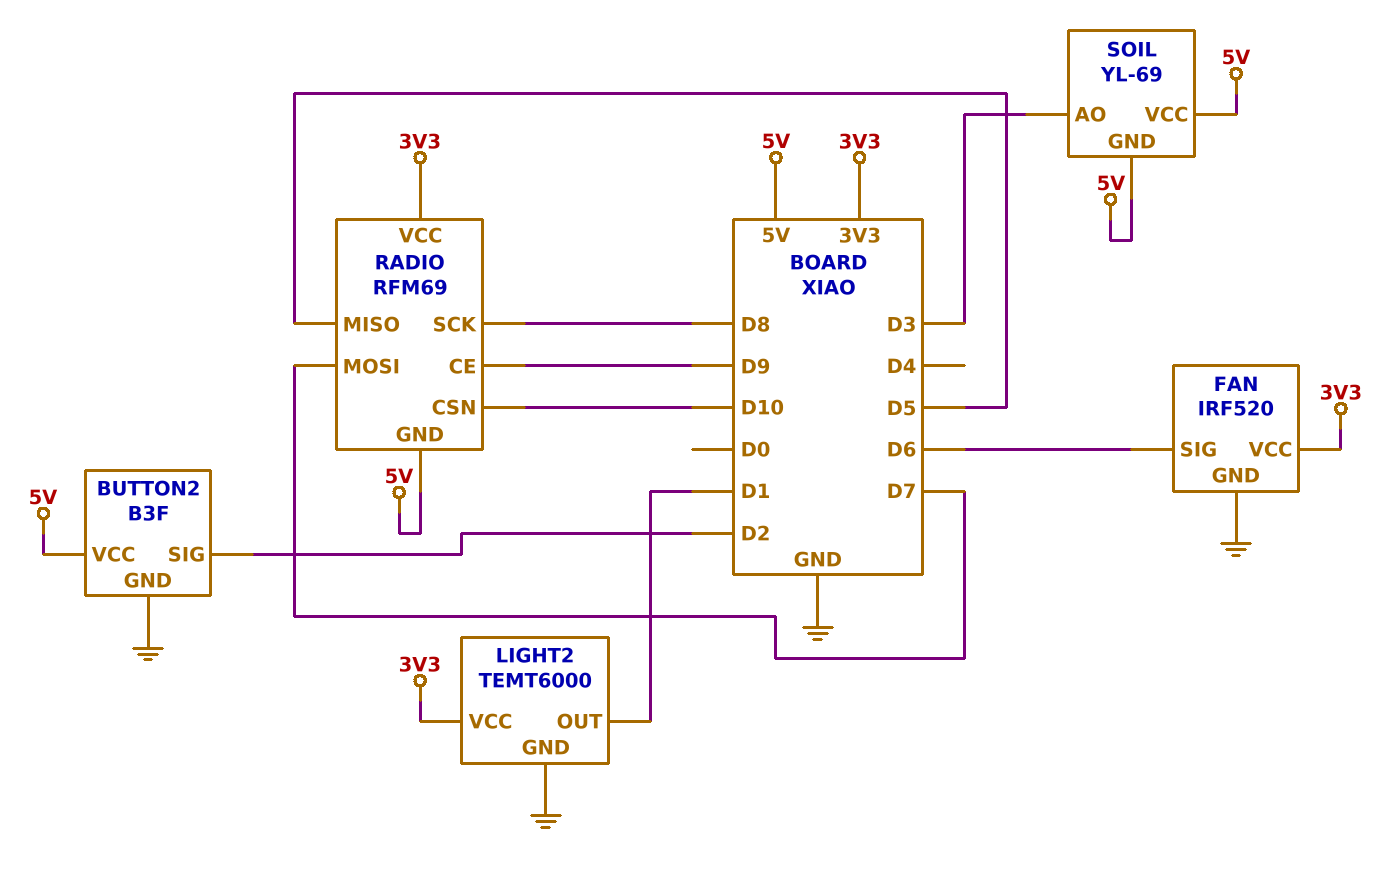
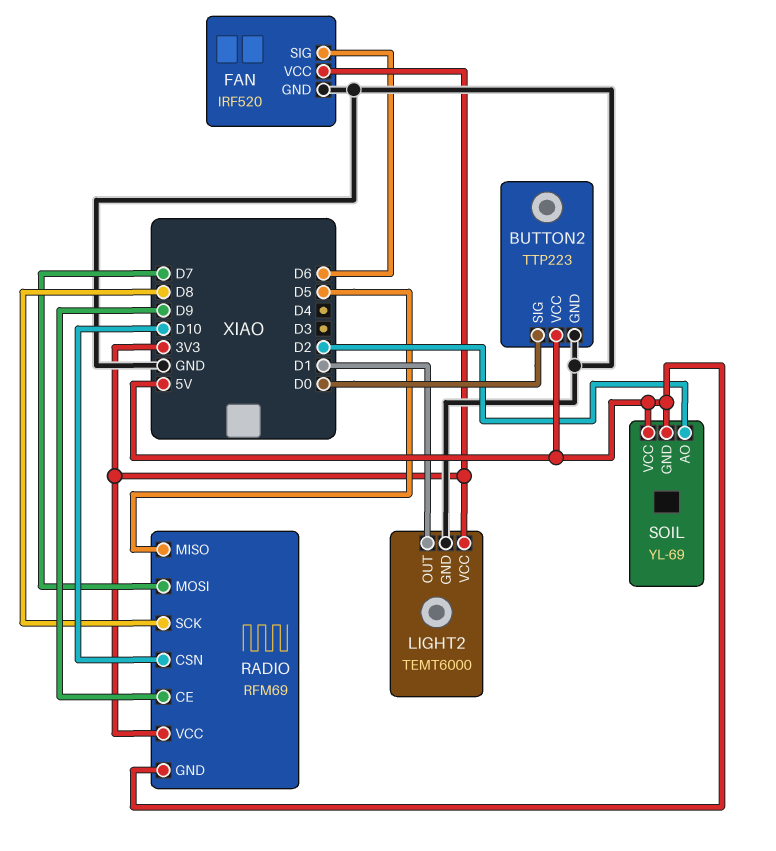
BUTTON2: B3F -> TTP223
BUTTON2 pin SIG: D2 -> D0
SOIL pin AO: D3 -> D2

